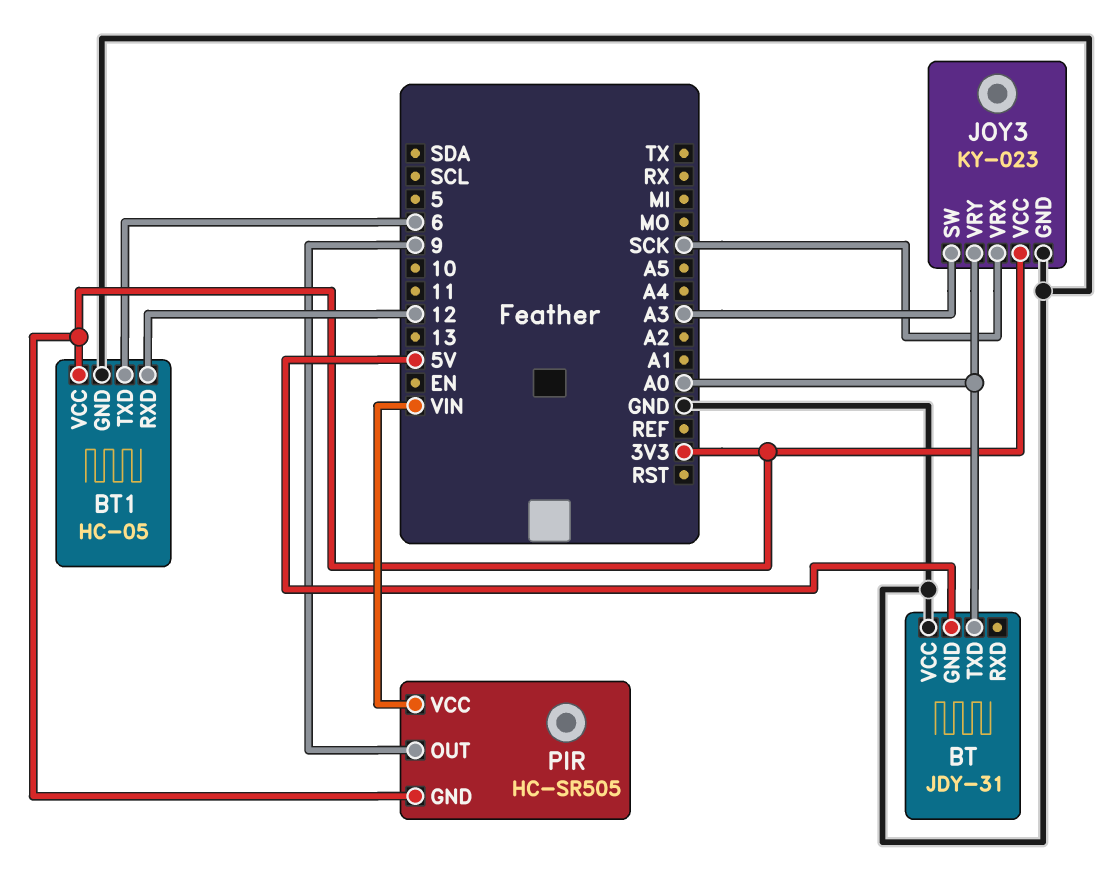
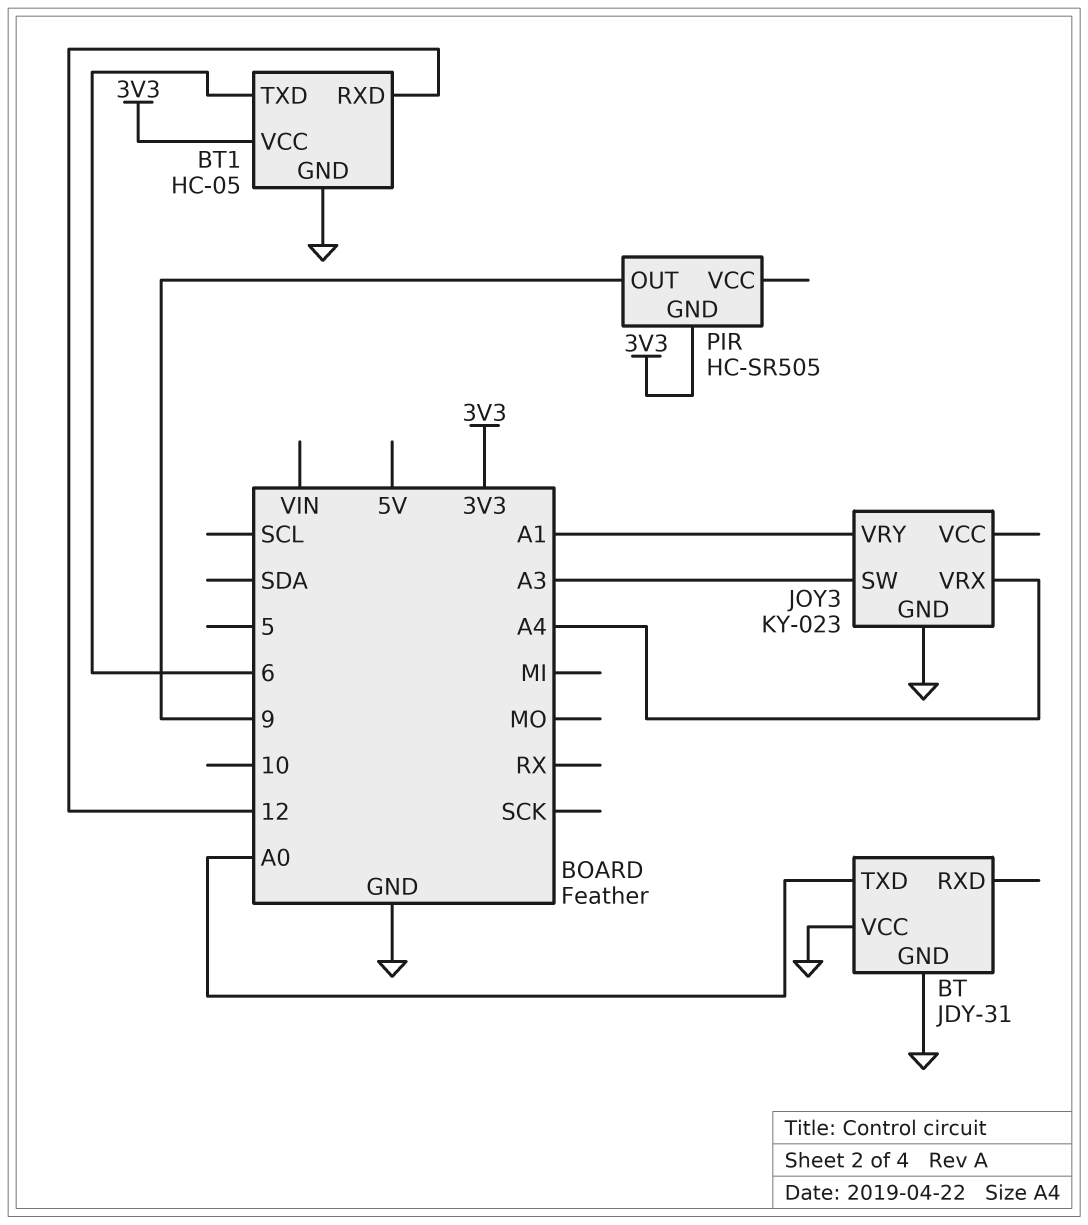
BT pin GND: 5V -> GND
JOY3 pin VCC: 3V3 -> none
JOY3 pin VRX: SCK -> A4
JOY3 pin VRY: A0 -> A1
PIR pin VCC: VIN -> none

